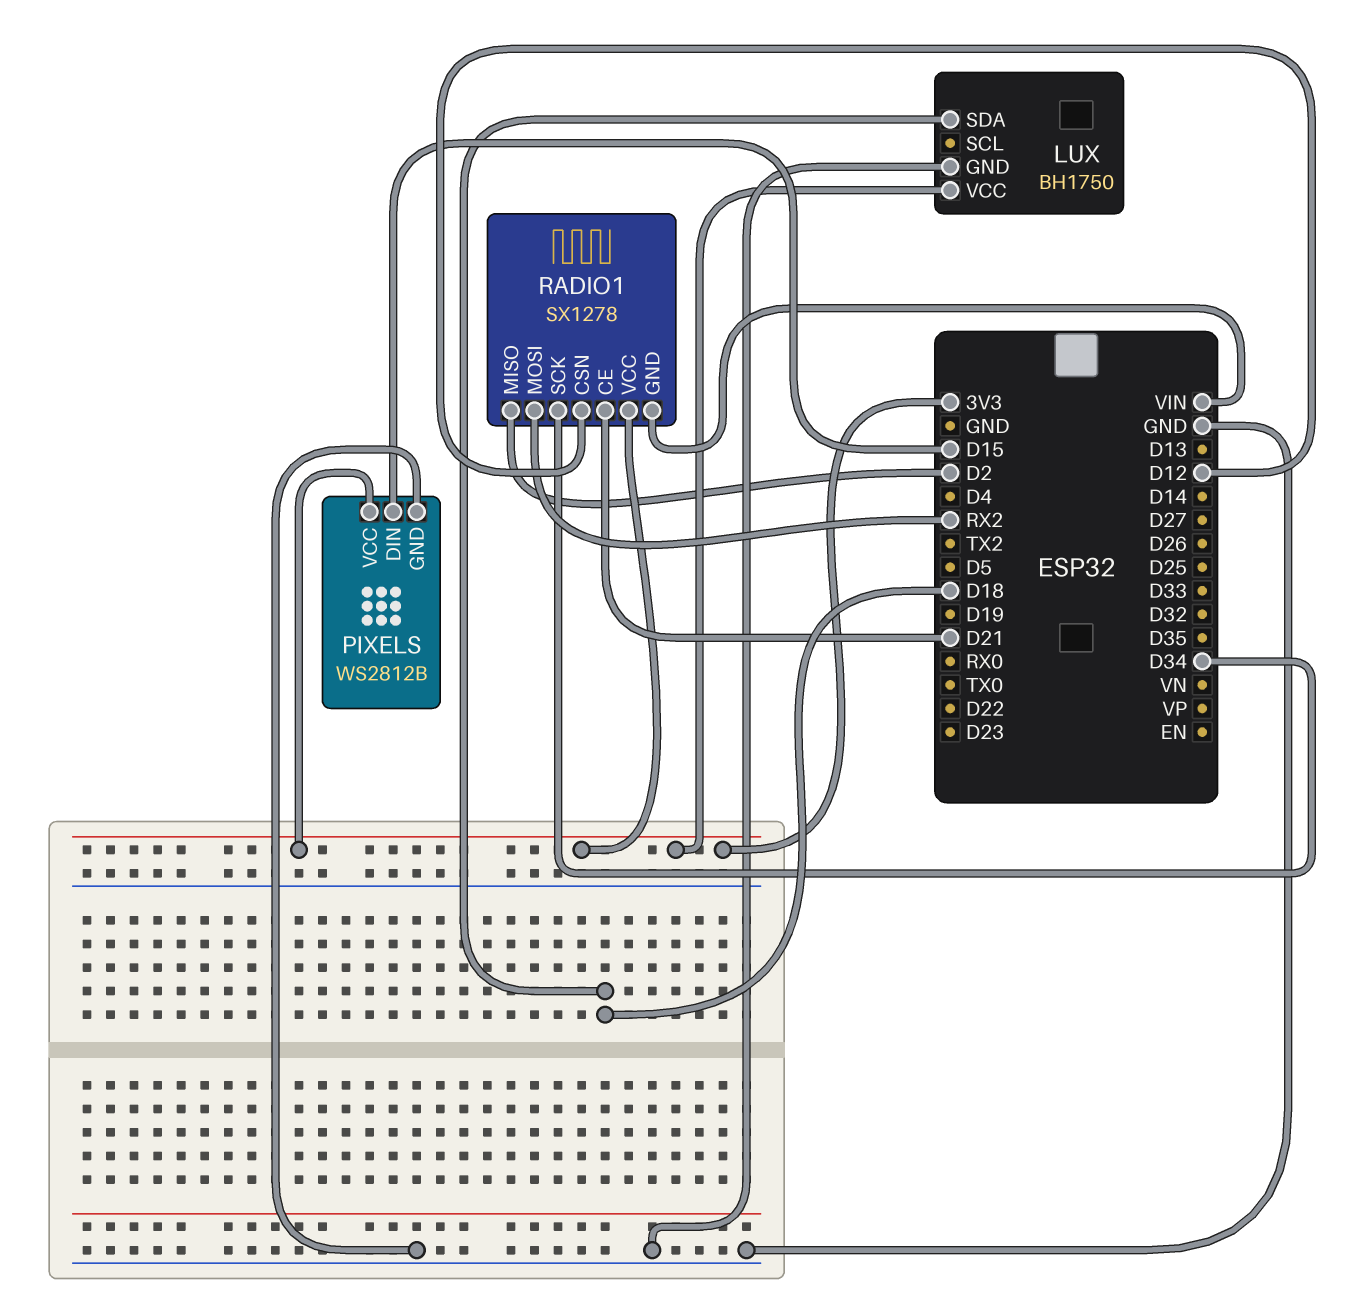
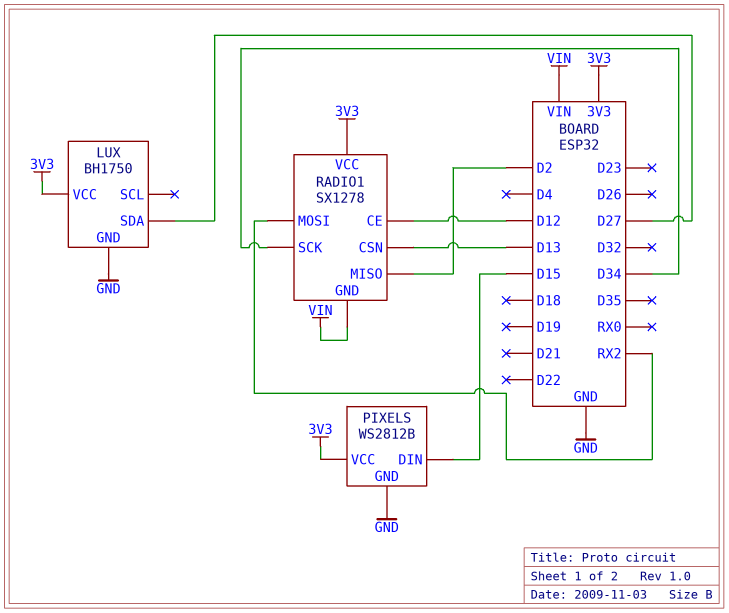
LUX pin SDA: D18 -> D27
RADIO1 pin CE: D21 -> D12
RADIO1 pin CSN: D12 -> D13

